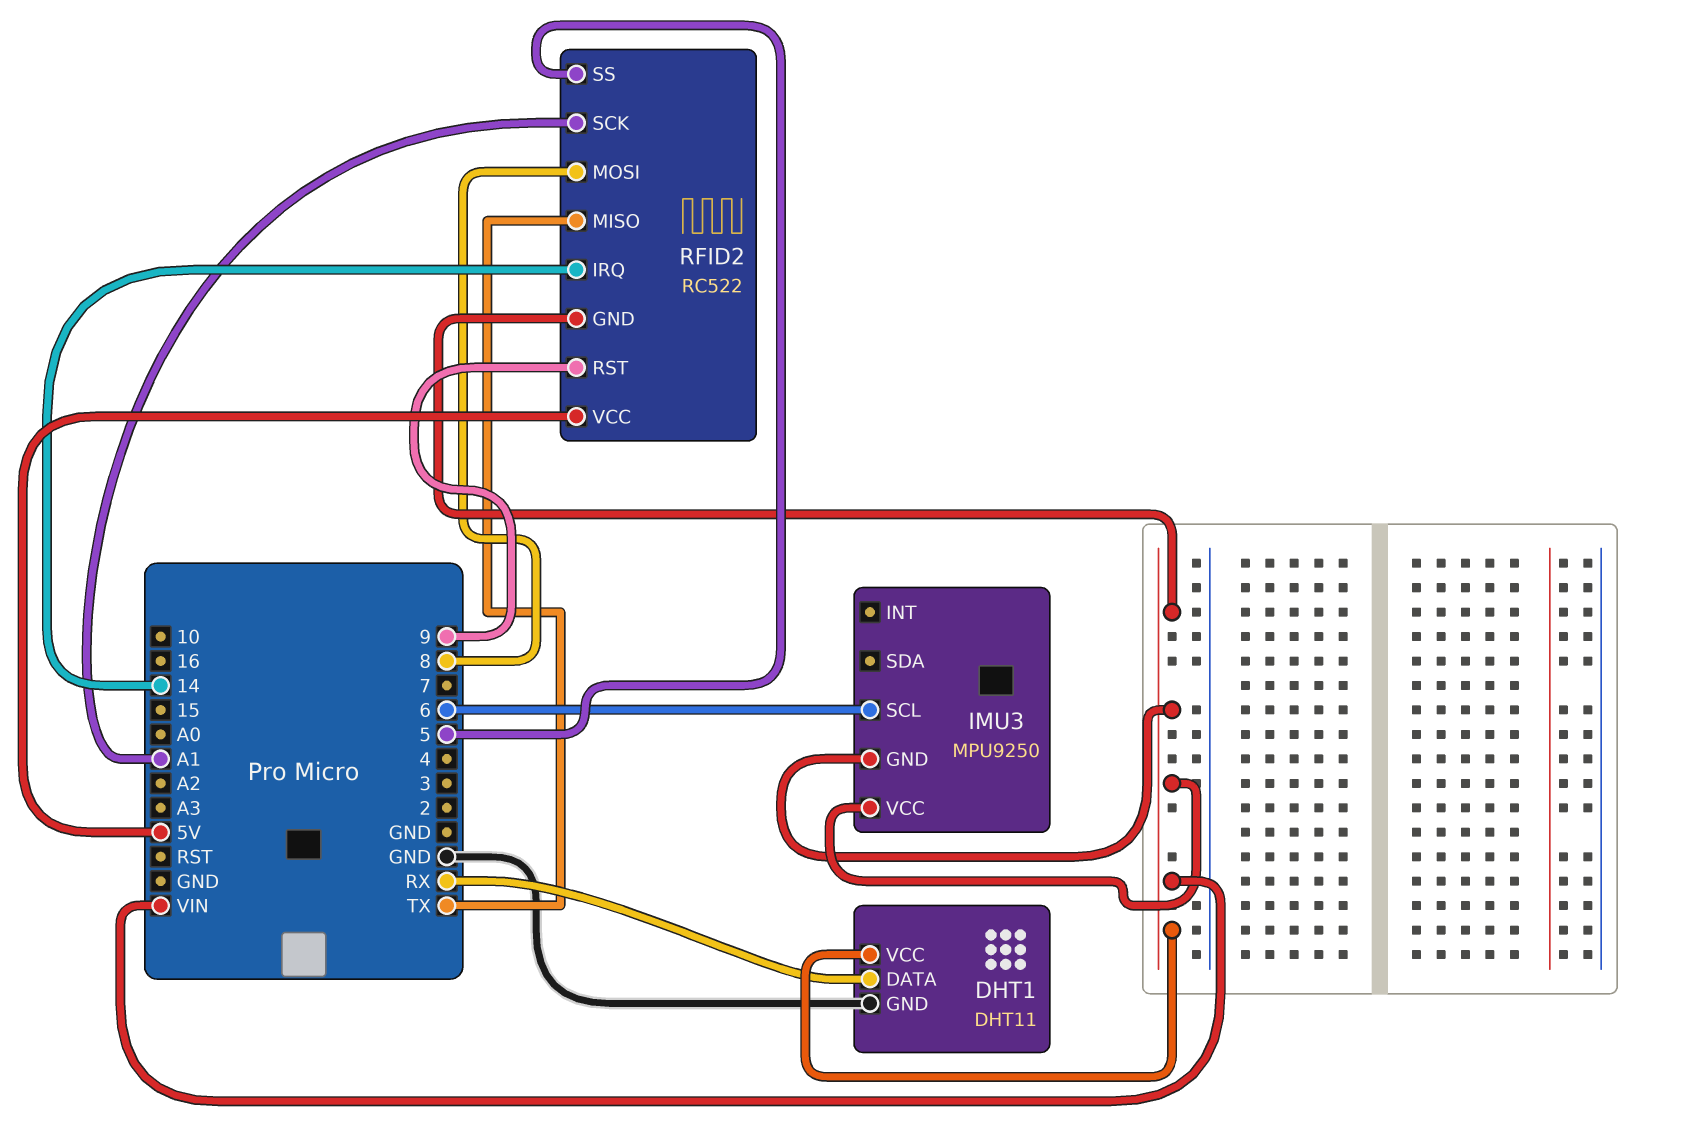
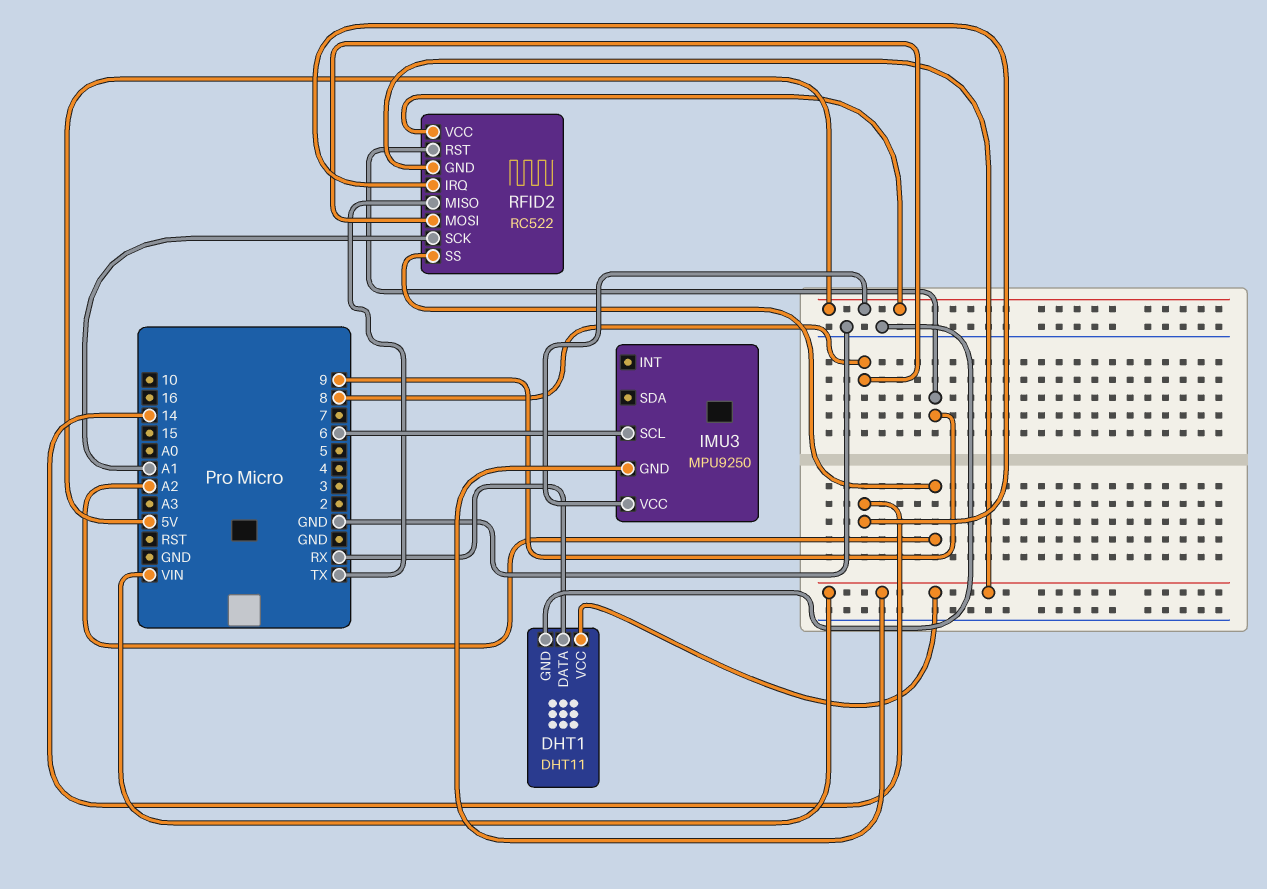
IMU3 pin VCC: VIN -> 5V
RFID2 pin SS: 5 -> A2

